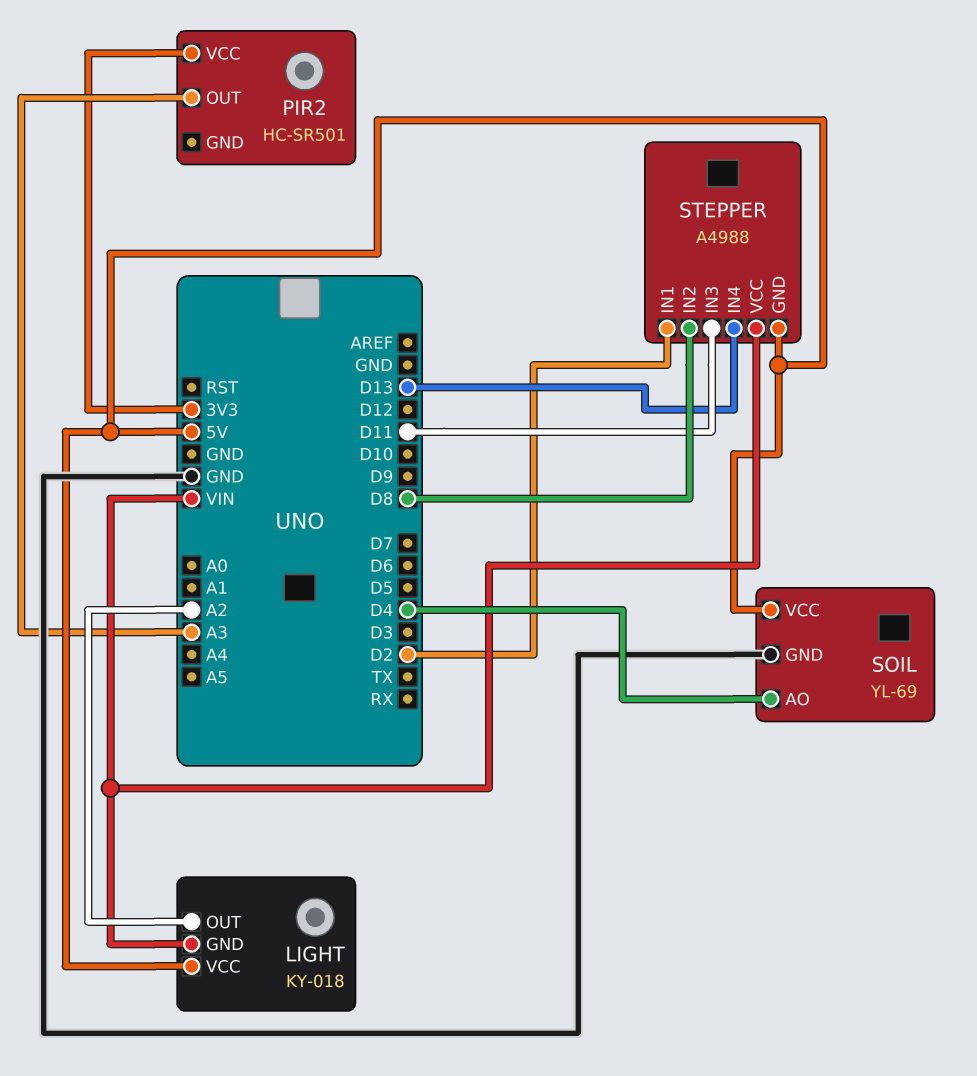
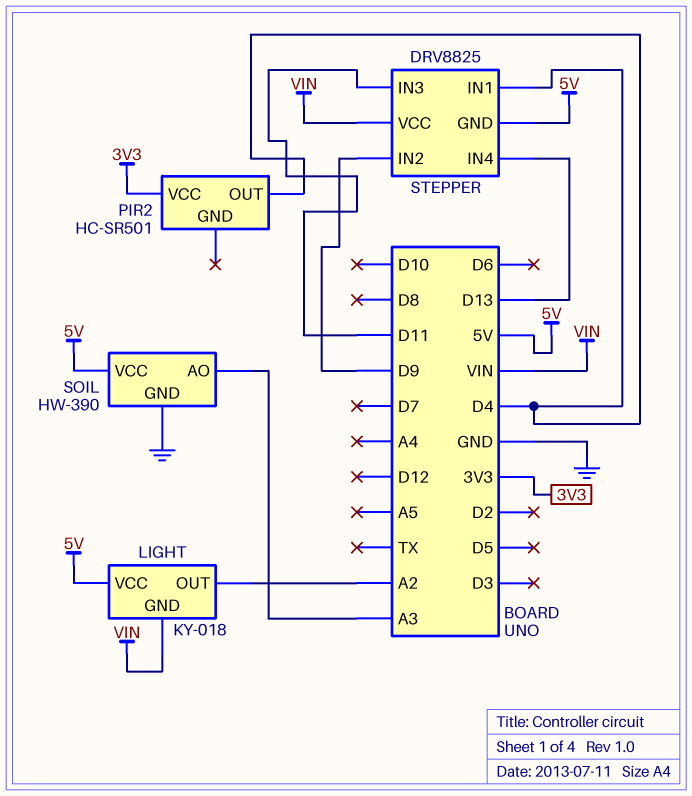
PIR2 pin OUT: A3 -> D4
SOIL: YL-69 -> HW-390
SOIL pin AO: D4 -> A3
STEPPER: A4988 -> DRV8825
STEPPER pin IN1: D2 -> D4
STEPPER pin IN2: D8 -> D9

